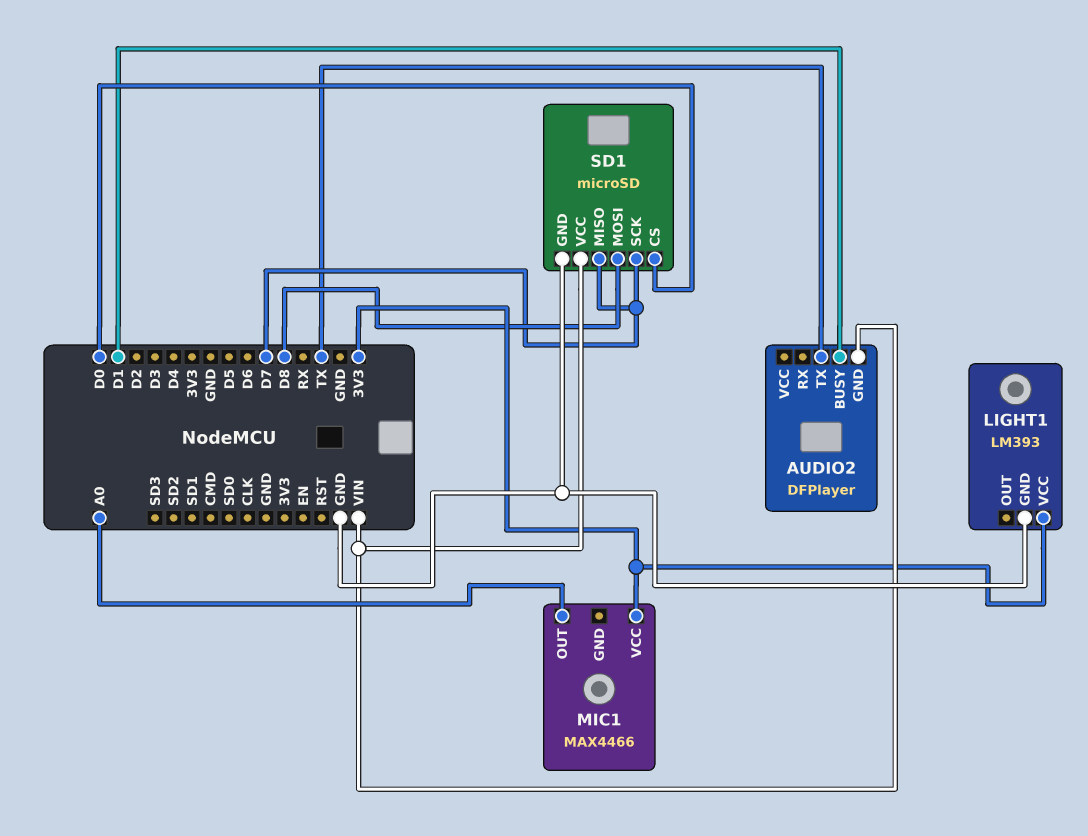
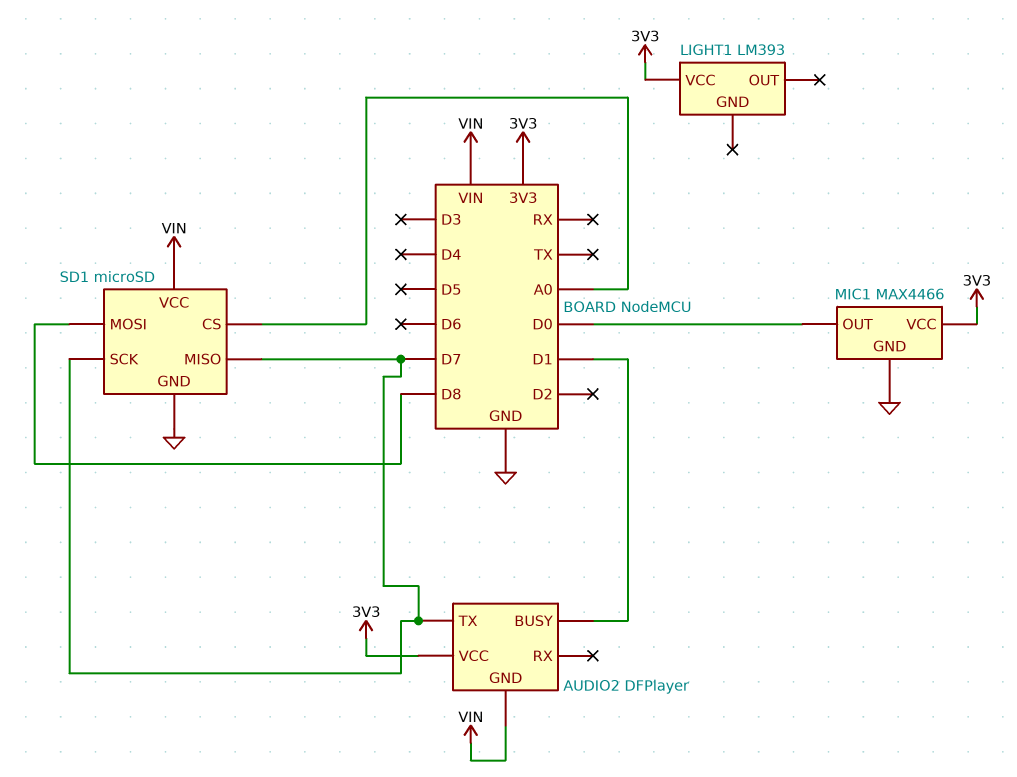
AUDIO2 pin TX: TX -> D7
AUDIO2 pin VCC: none -> 3V3
LIGHT1 pin GND: GND -> none
MIC1 pin GND: none -> GND
MIC1 pin OUT: A0 -> D0
SD1 pin CS: D0 -> A0

